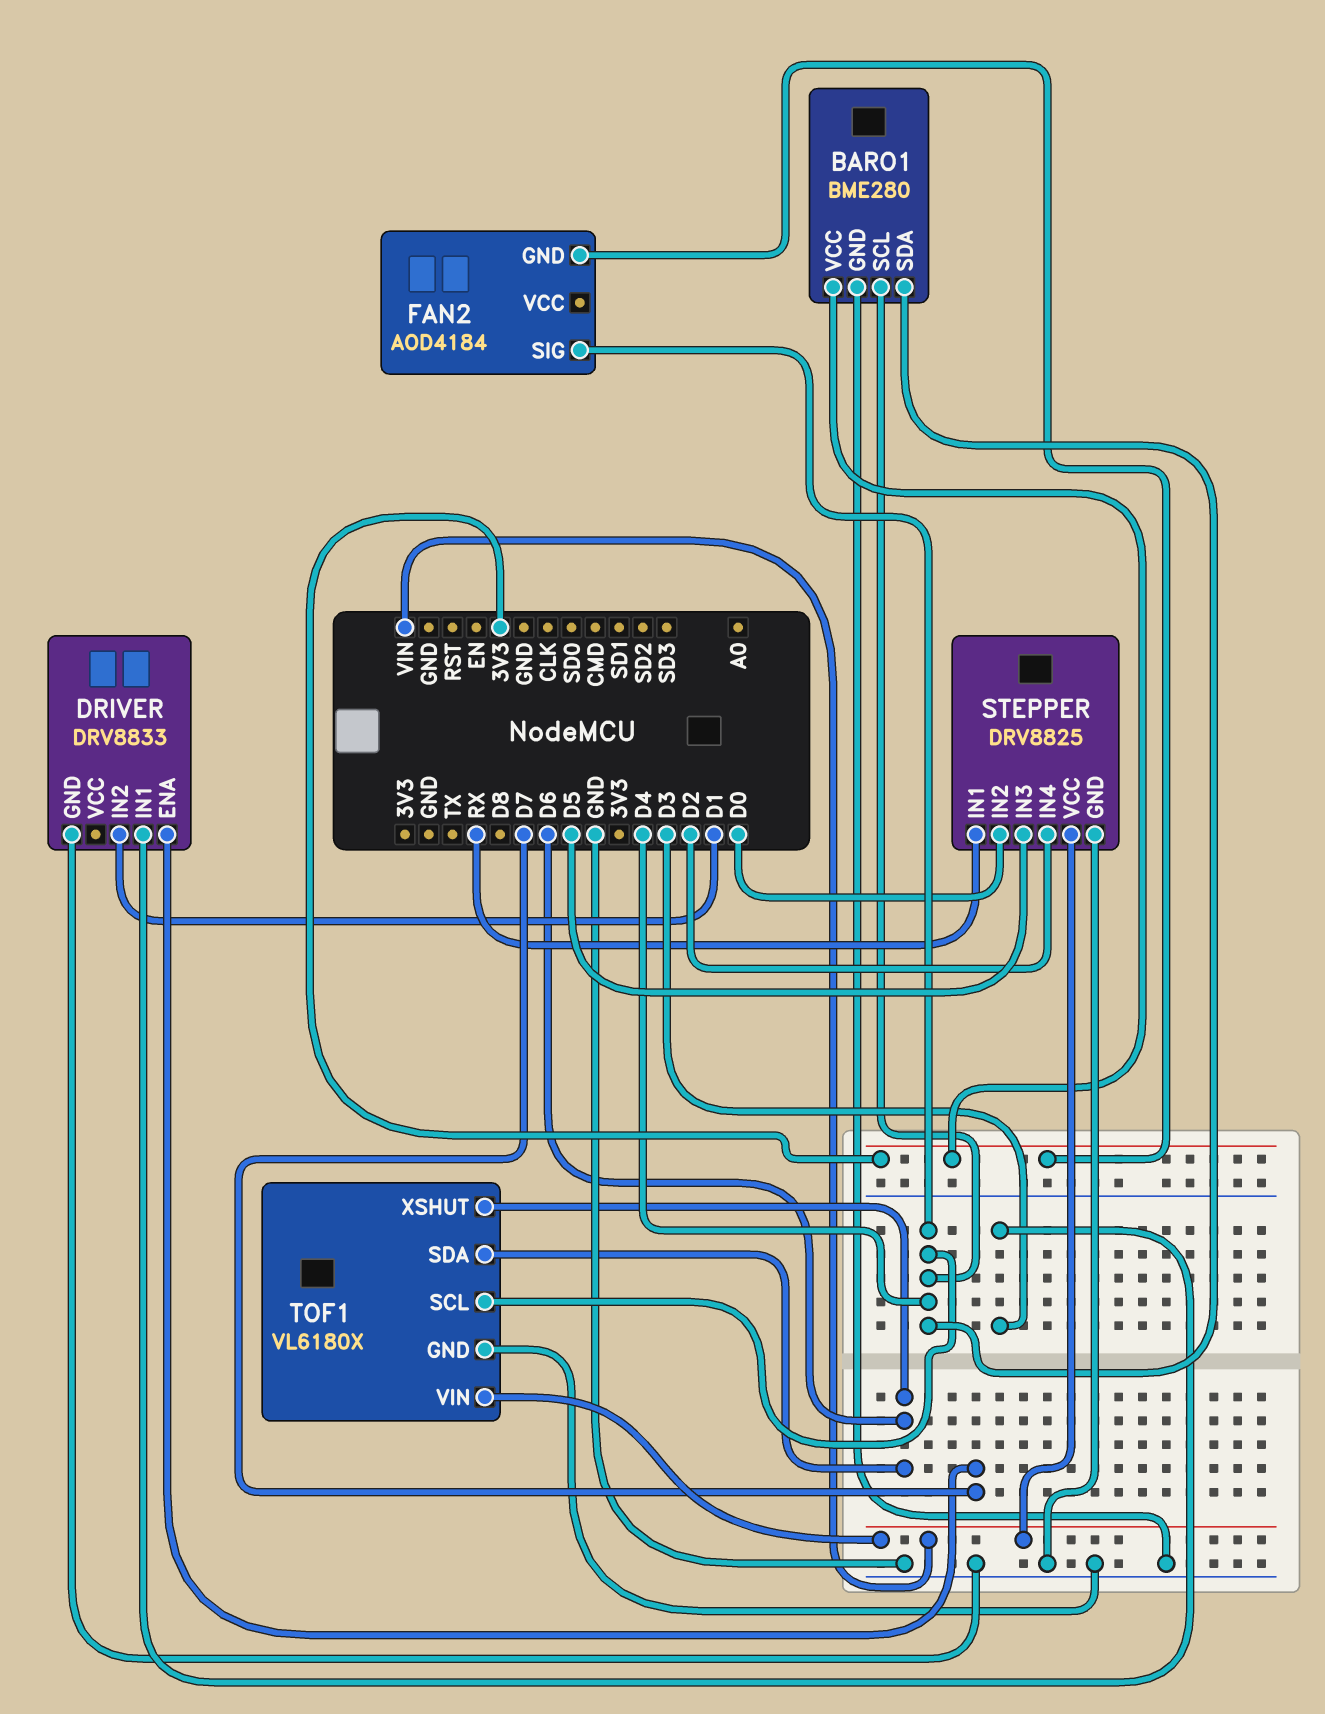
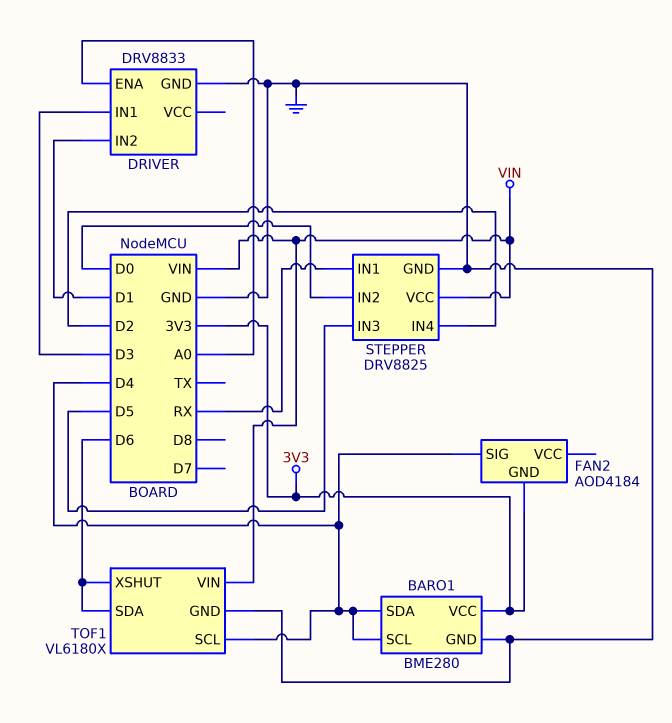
DRIVER pin ENA: D7 -> A0

